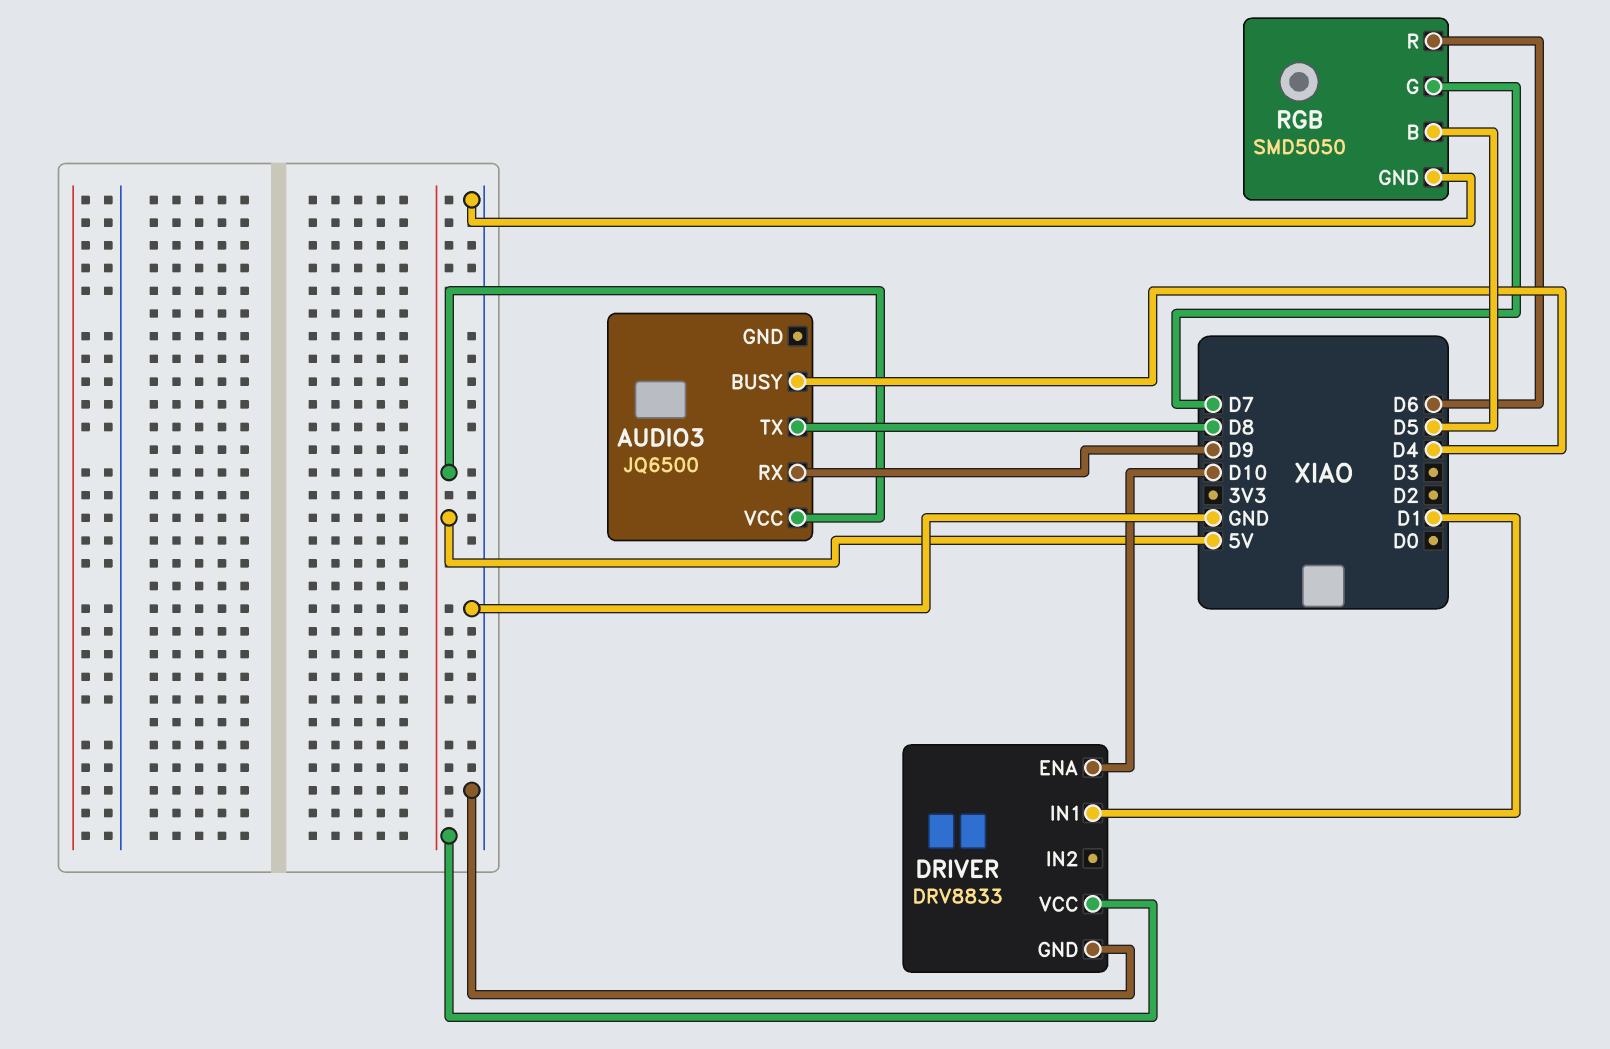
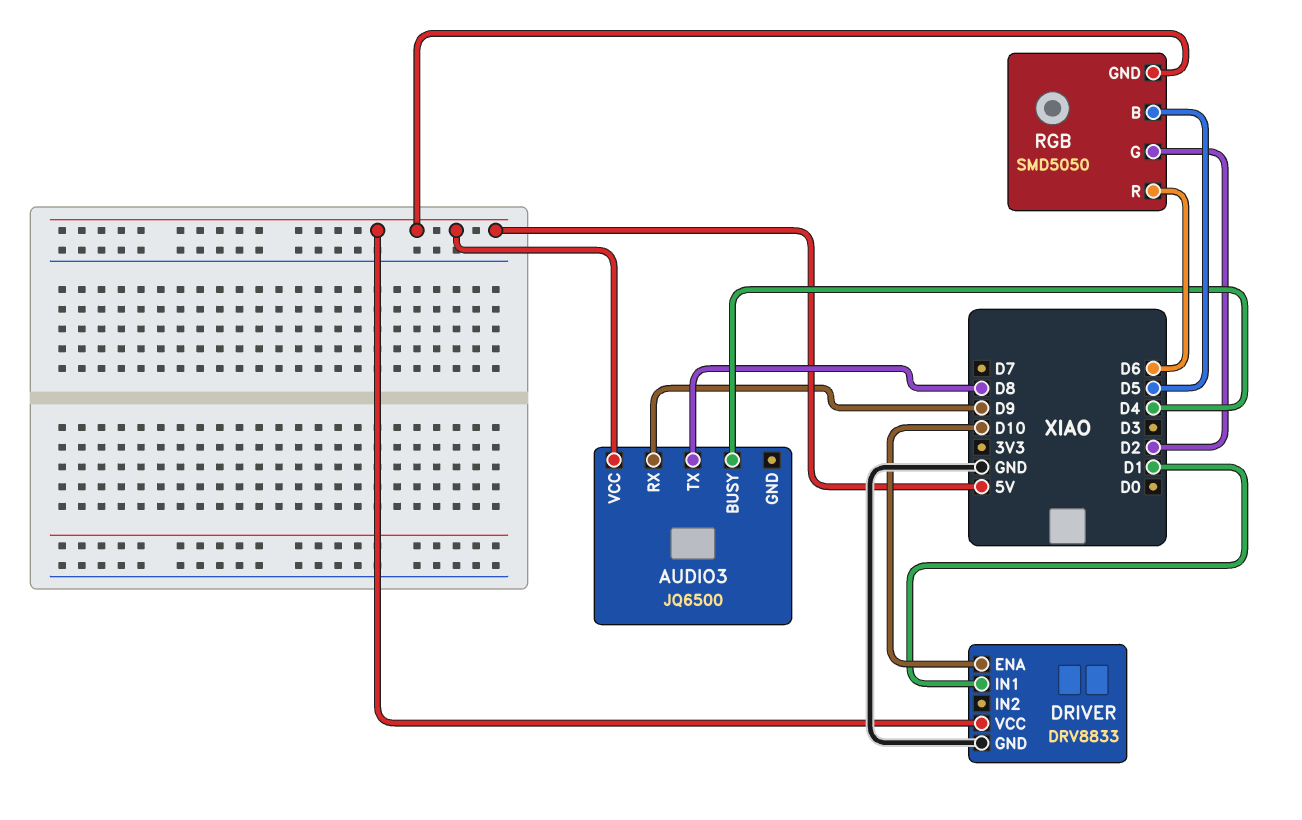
RGB pin G: D7 -> D2
RGB pin GND: GND -> 5V

